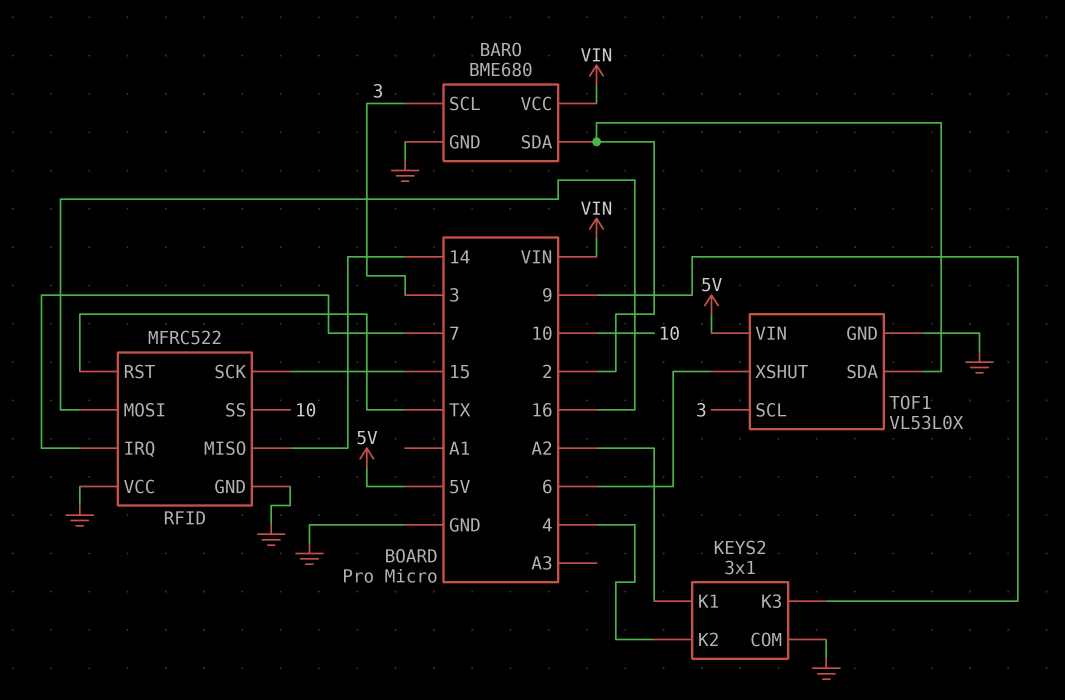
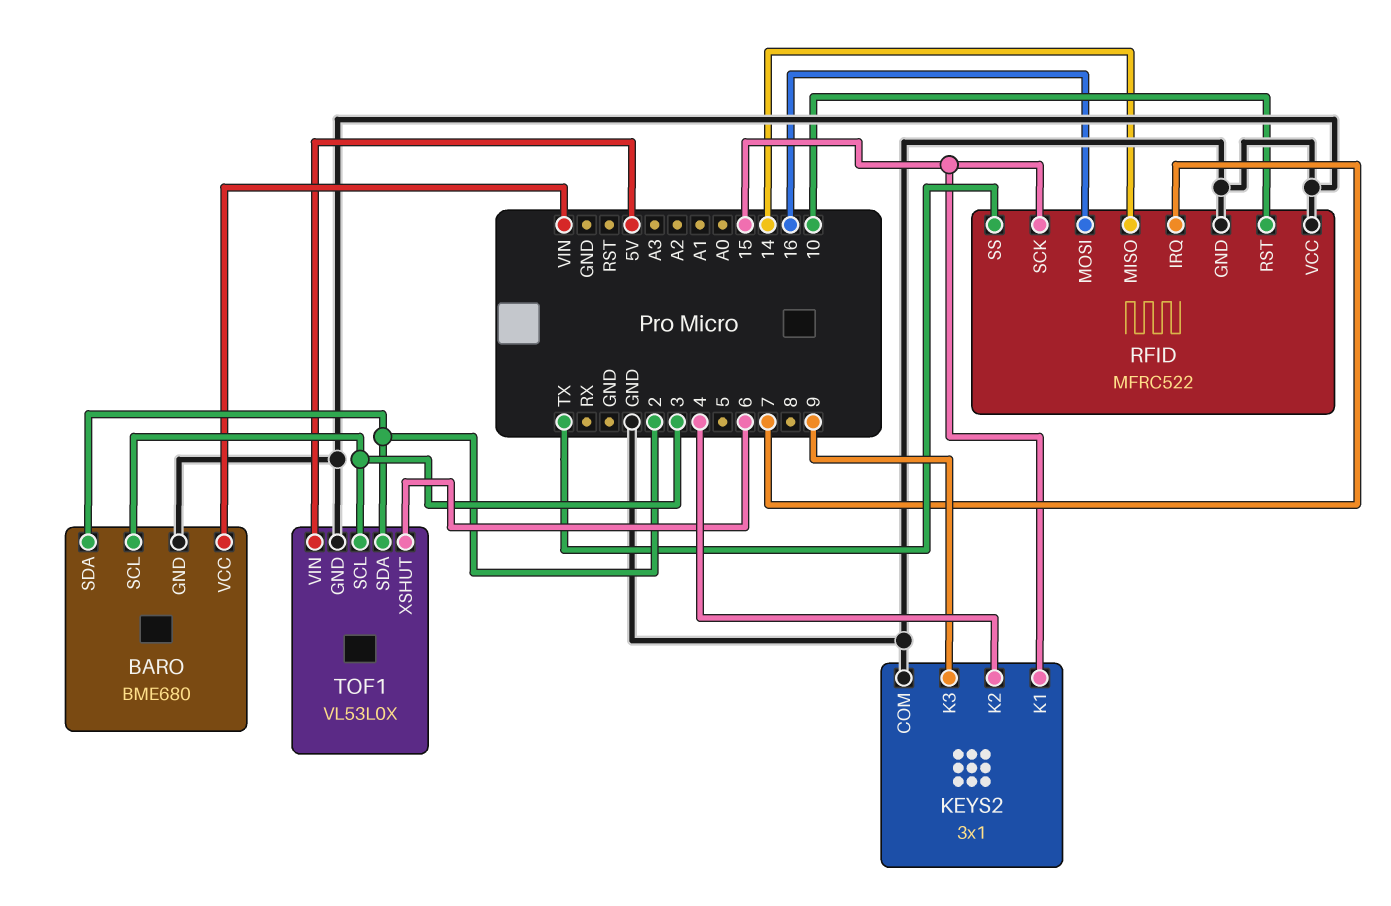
KEYS2 pin K1: A2 -> 15
RFID pin RST: TX -> 10
RFID pin SS: 10 -> TX

